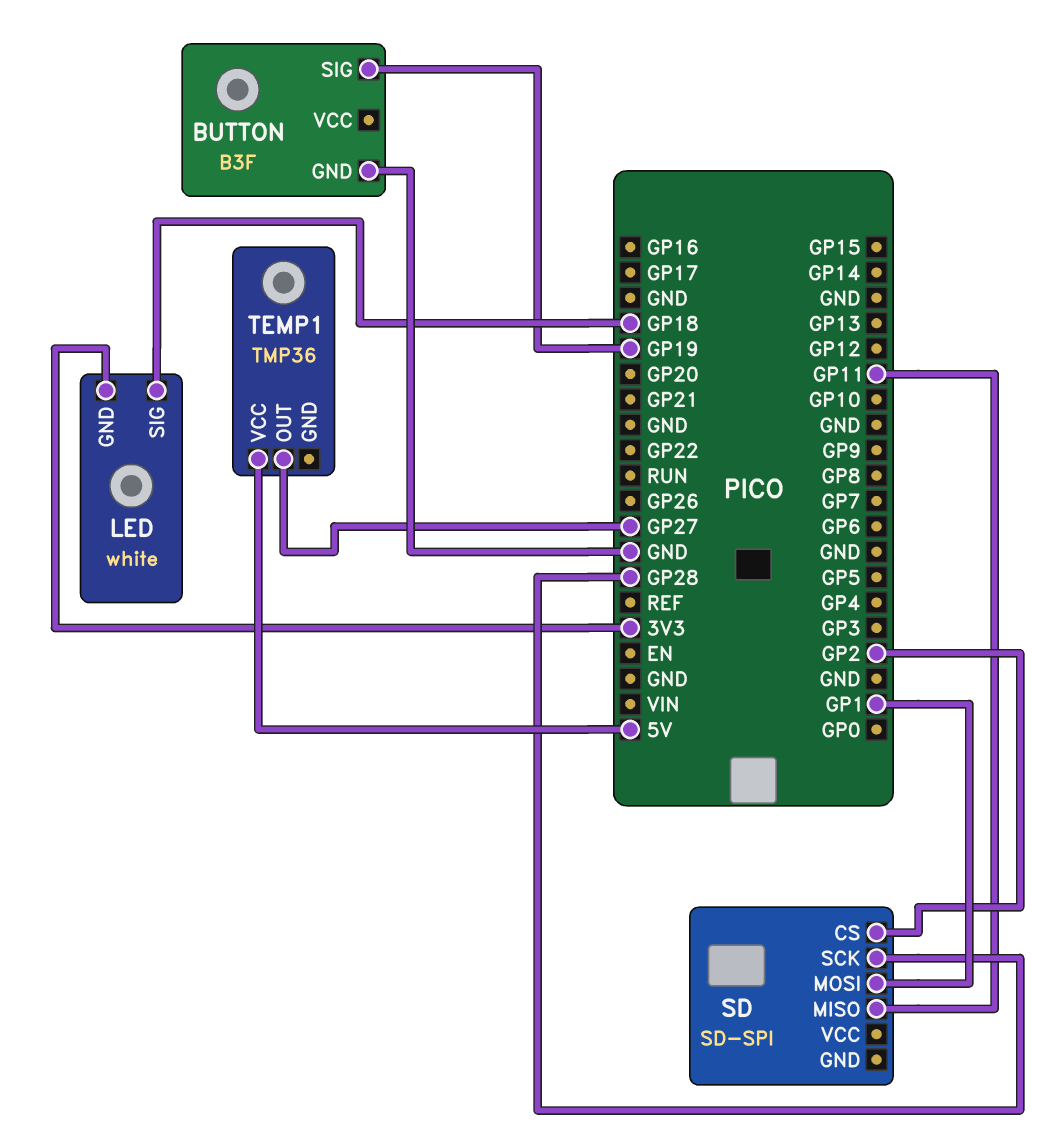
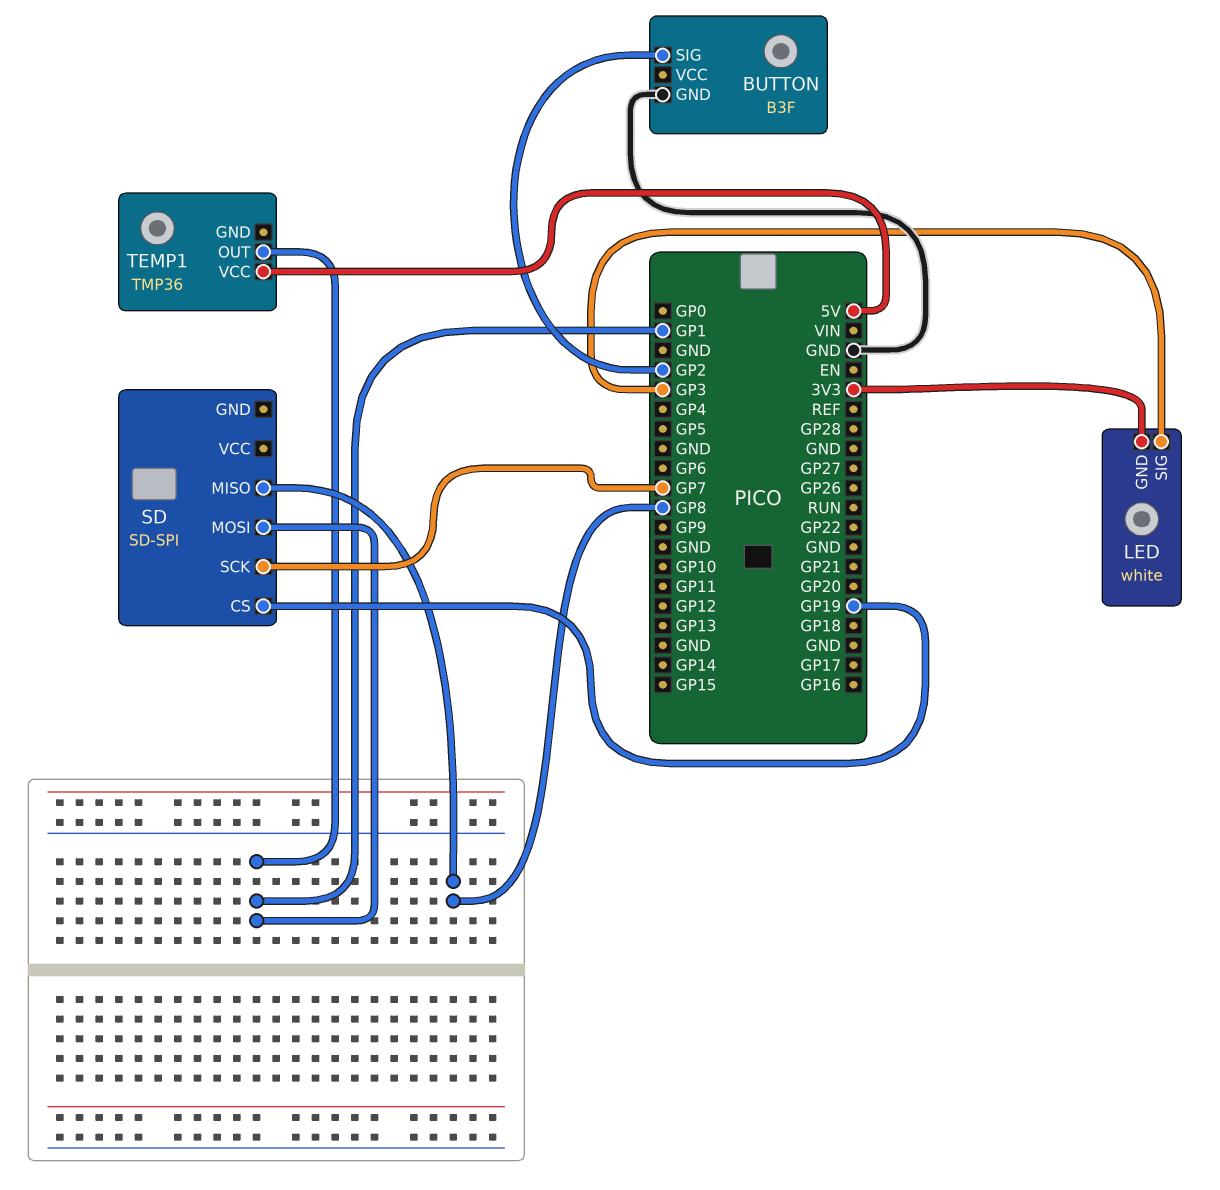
BUTTON pin SIG: GP19 -> GP2
LED pin SIG: GP18 -> GP3
SD pin CS: GP2 -> GP19
SD pin MISO: GP11 -> GP8
SD pin SCK: GP28 -> GP7
TEMP1 pin OUT: GP27 -> GP1

